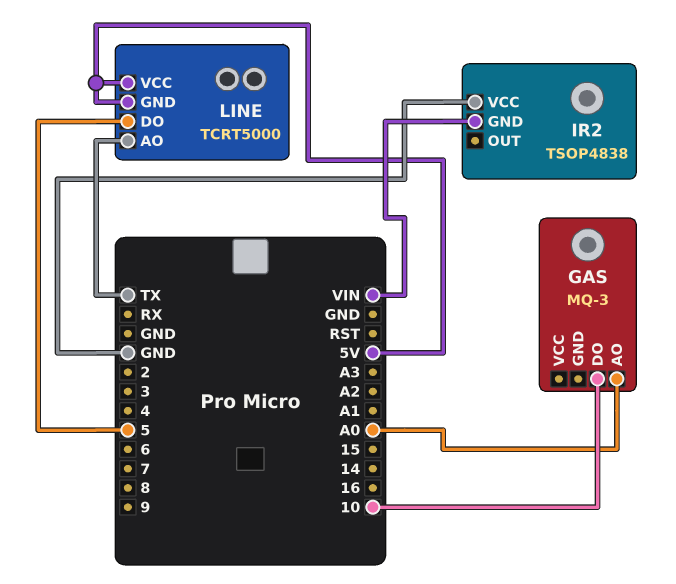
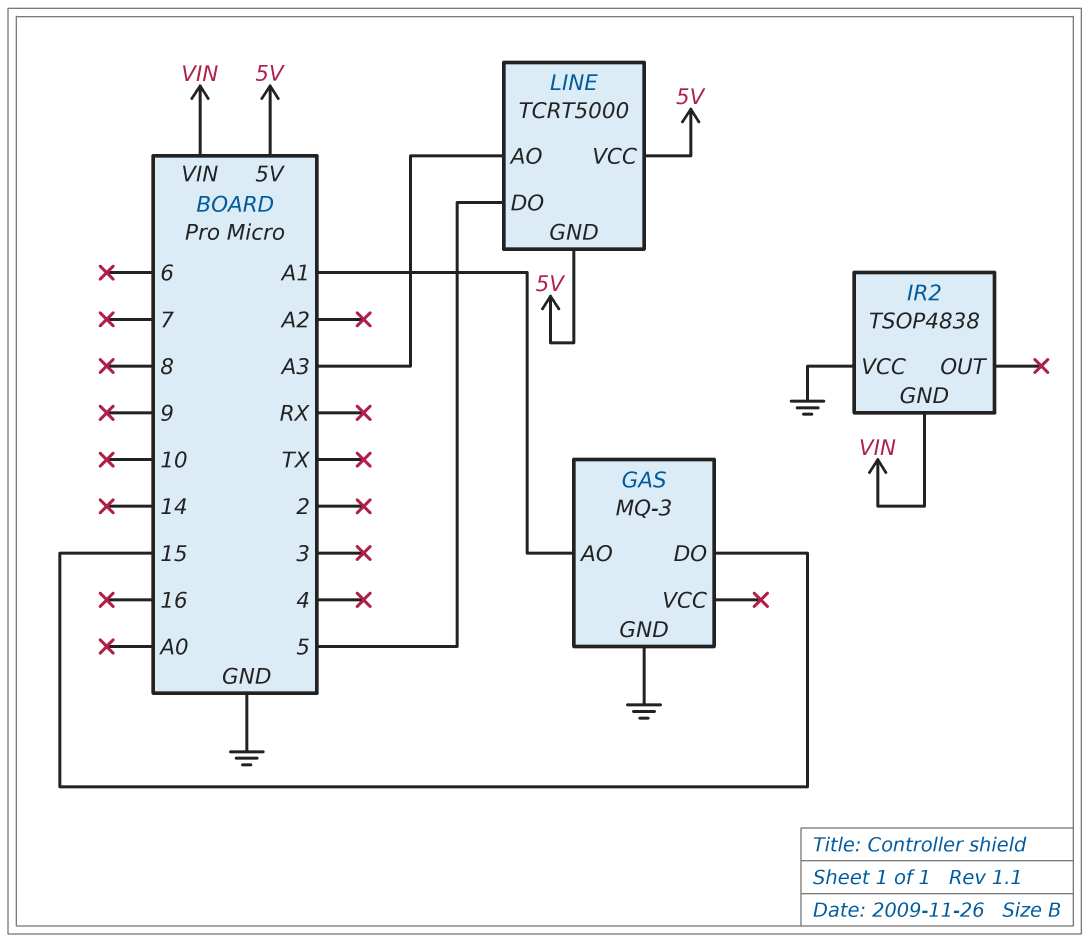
GAS pin AO: A0 -> A1
GAS pin DO: 10 -> 15
GAS pin GND: none -> GND
LINE pin AO: TX -> A3

